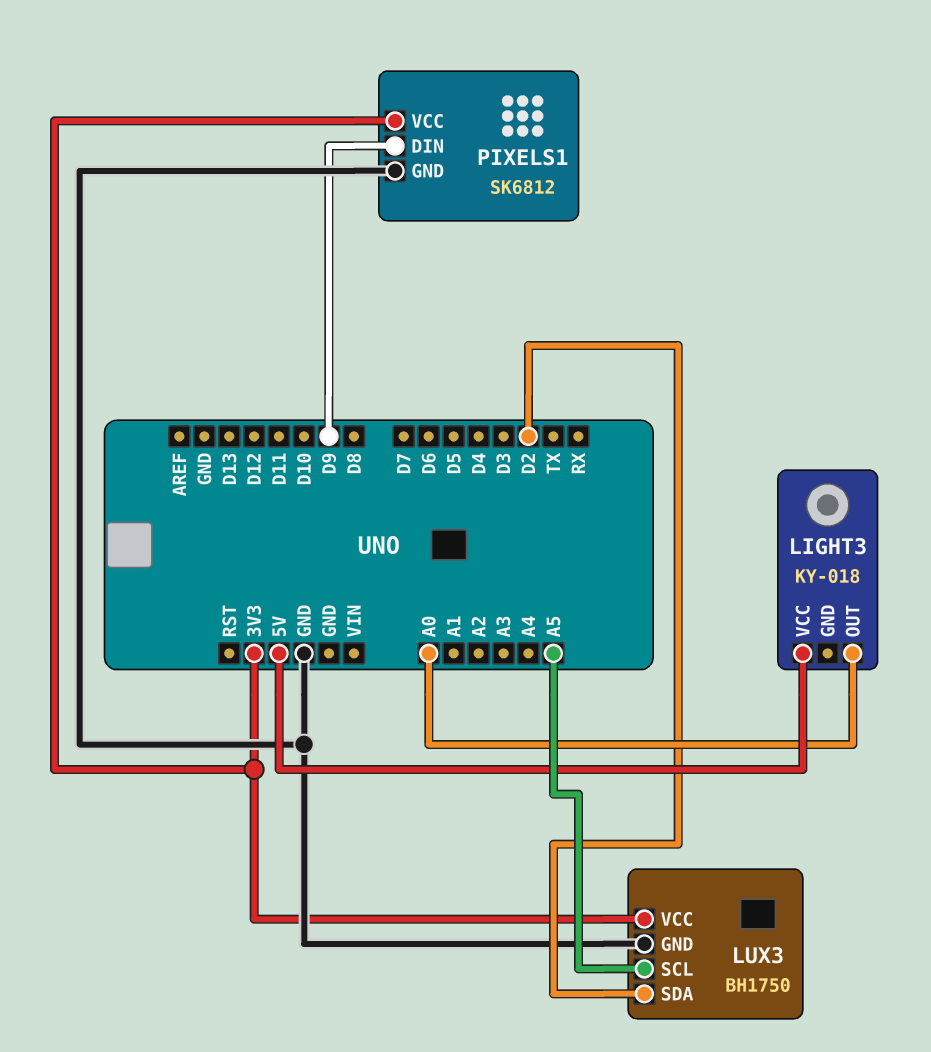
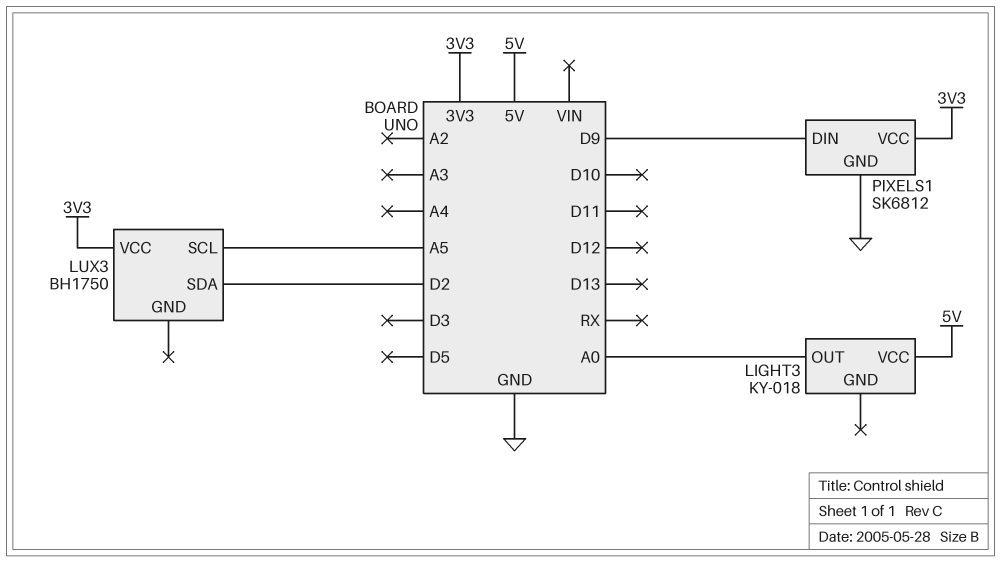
LUX3 pin GND: GND -> none

